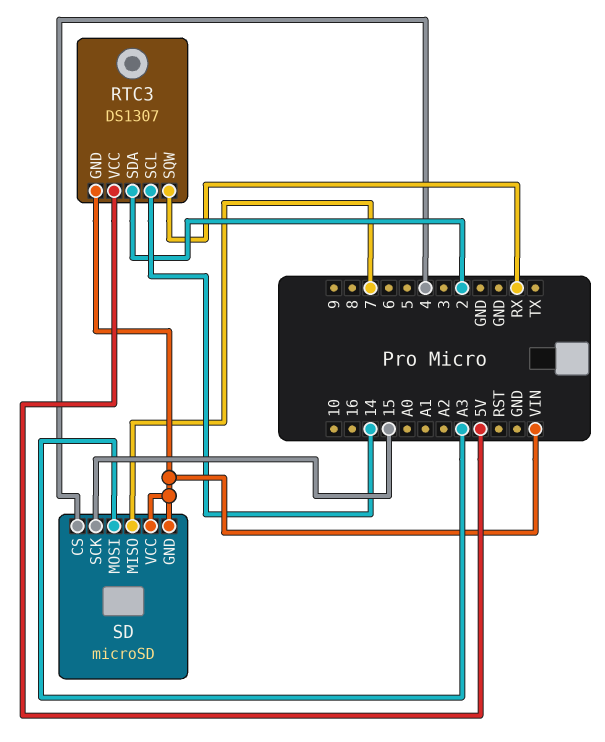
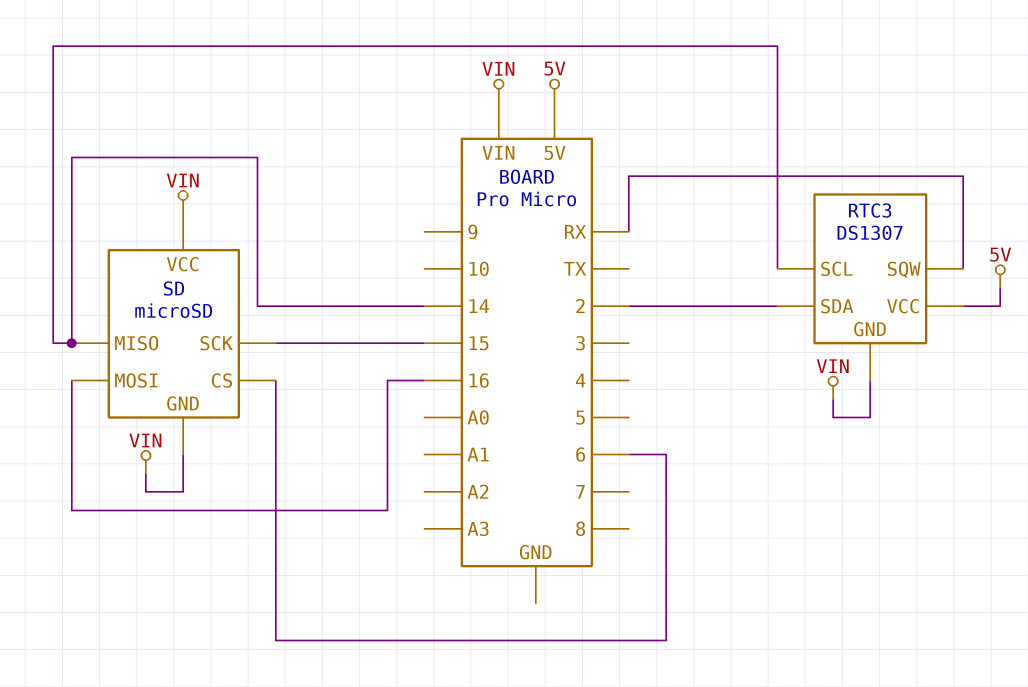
SD pin CS: 4 -> 6
SD pin MISO: 7 -> 14
SD pin MOSI: A3 -> 16

